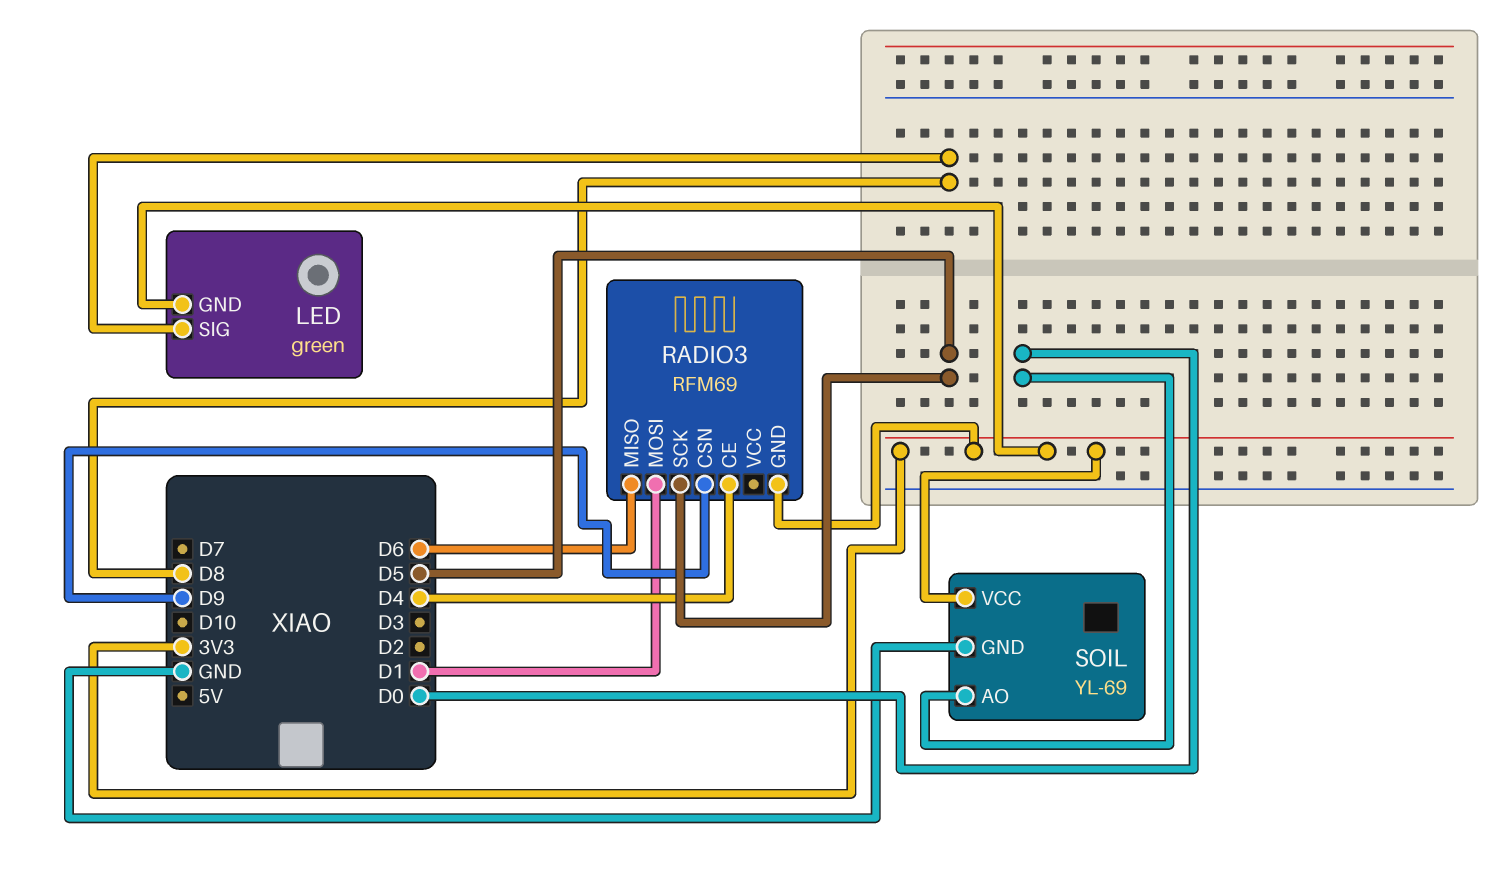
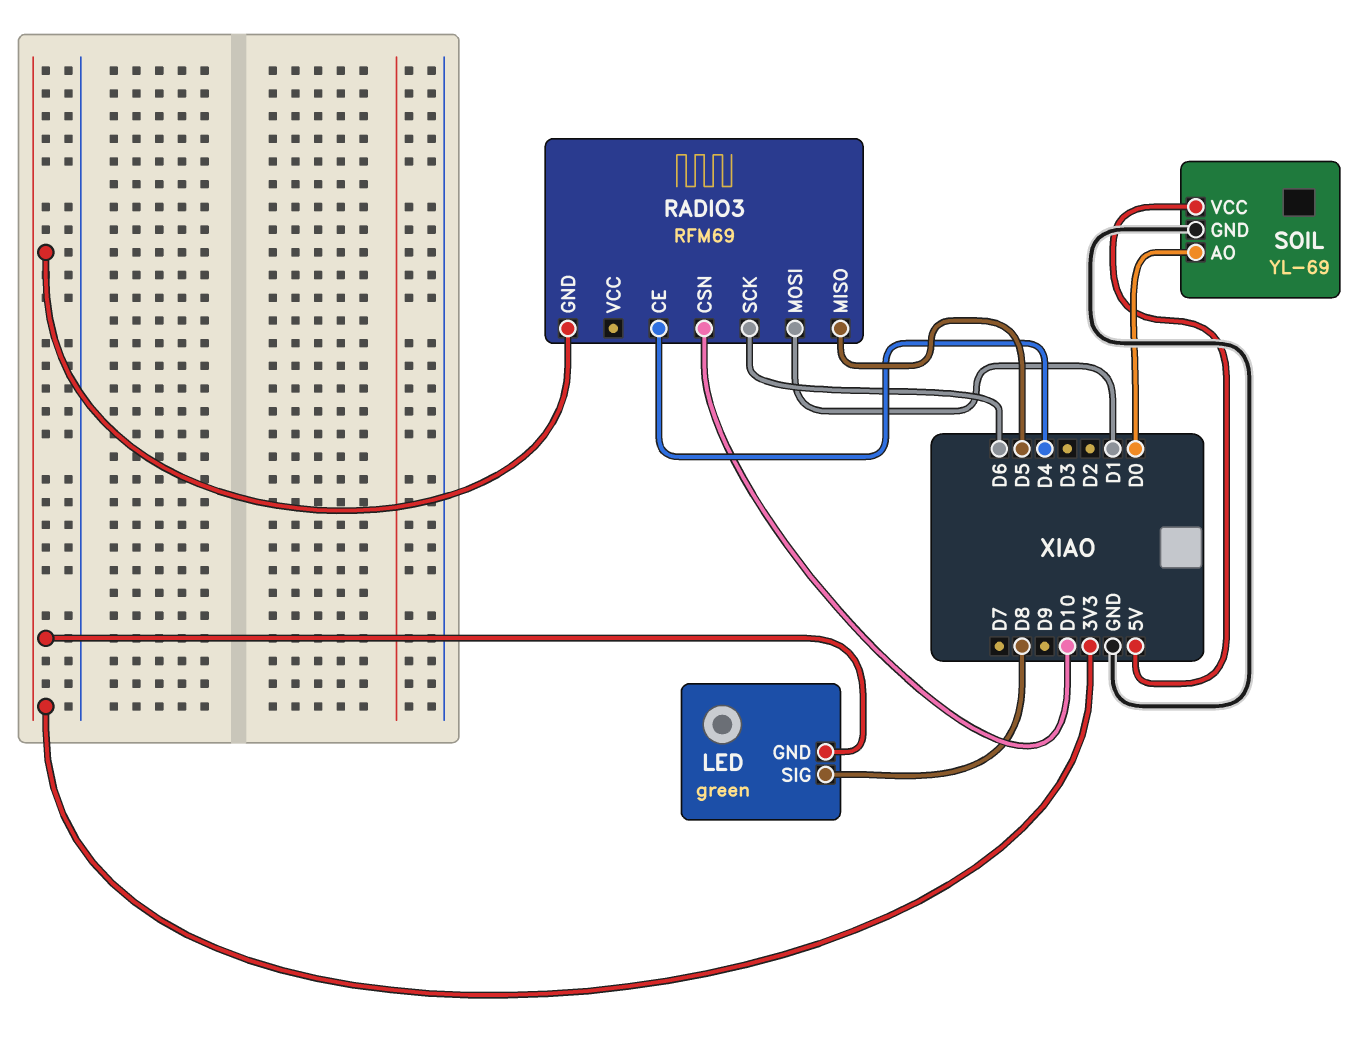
RADIO3 pin CSN: D9 -> D10
RADIO3 pin MISO: D6 -> D5
RADIO3 pin SCK: D5 -> D6
SOIL pin VCC: 3V3 -> 5V

